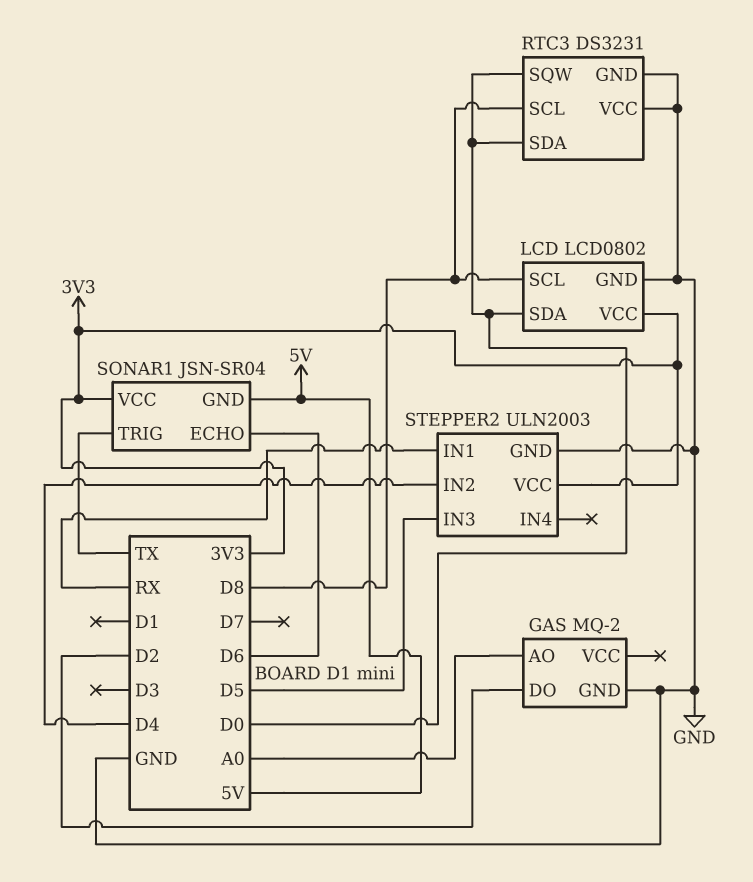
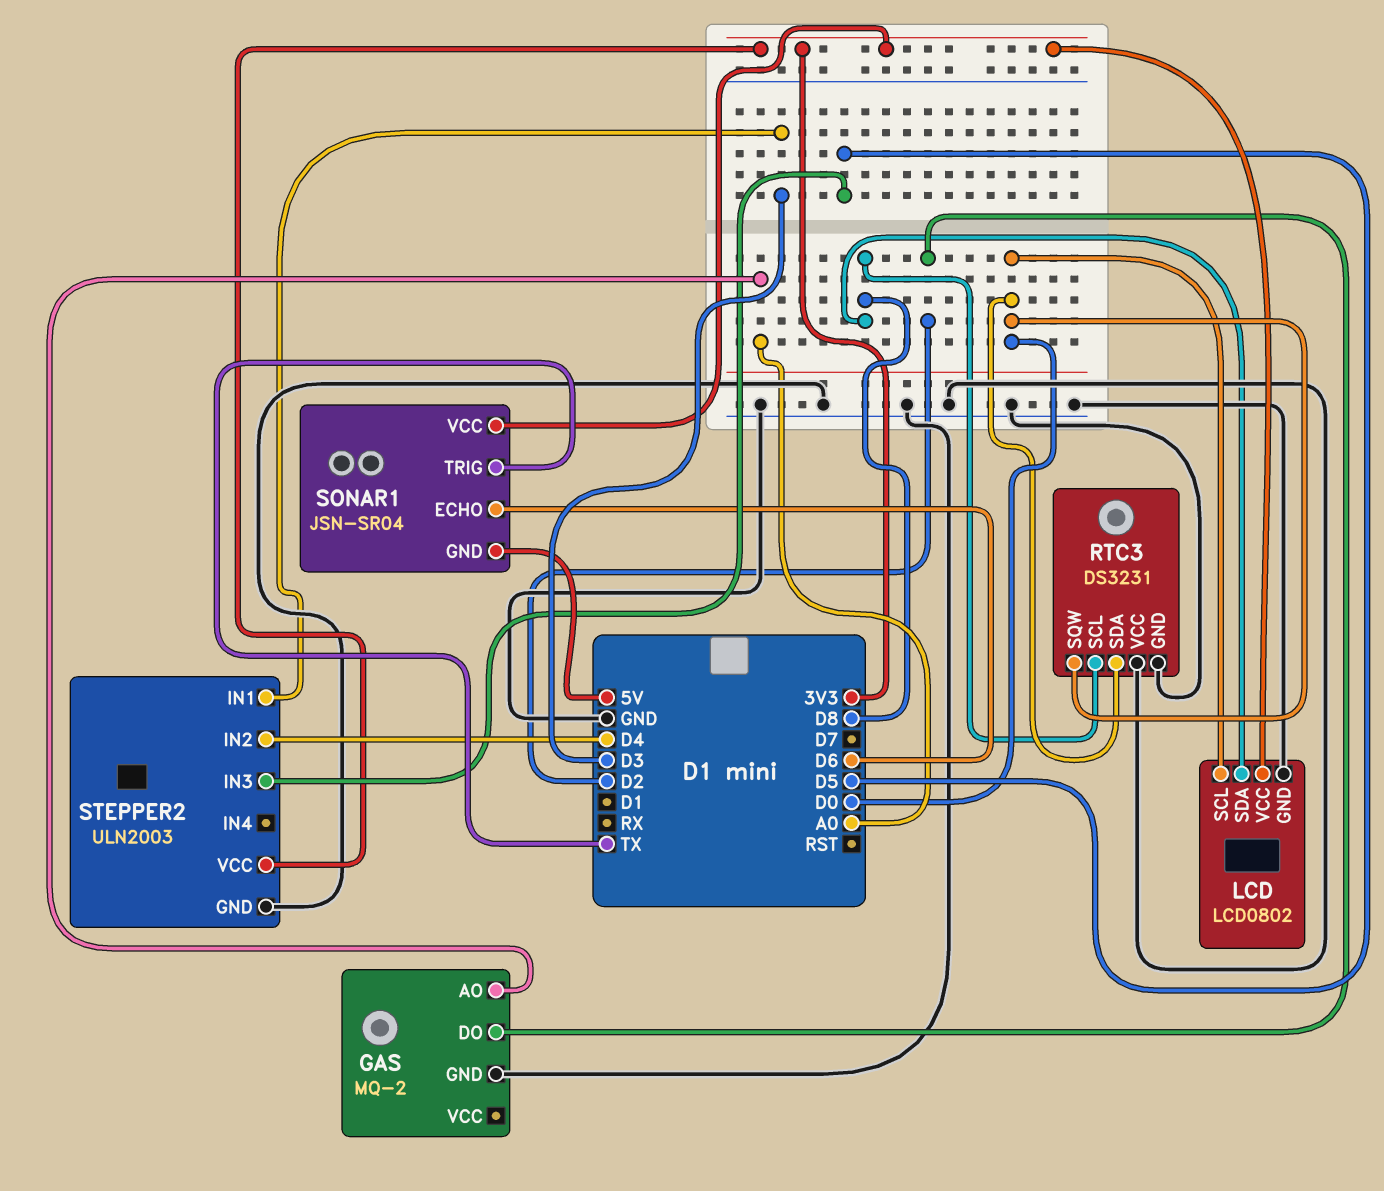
LCD pin SCL: D8 -> D0
LCD pin SDA: D0 -> D8
STEPPER2 pin IN1: RX -> D3

